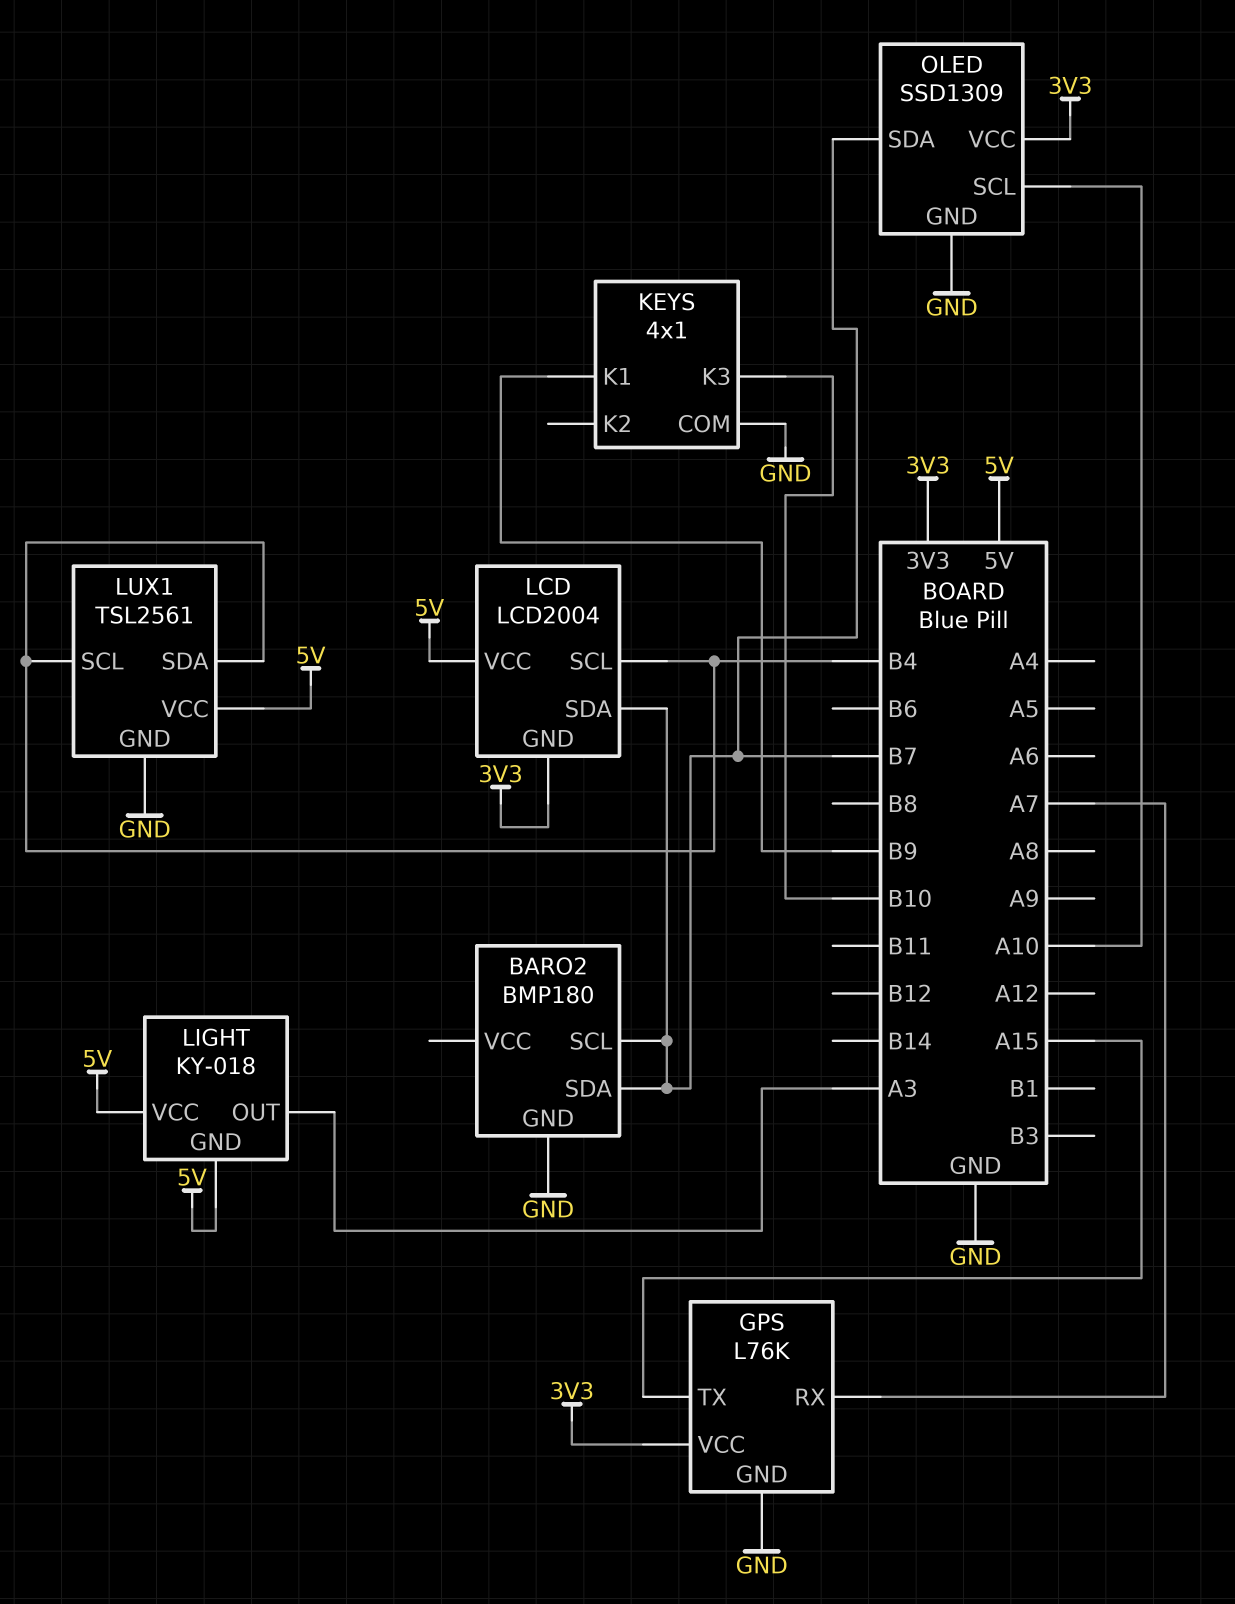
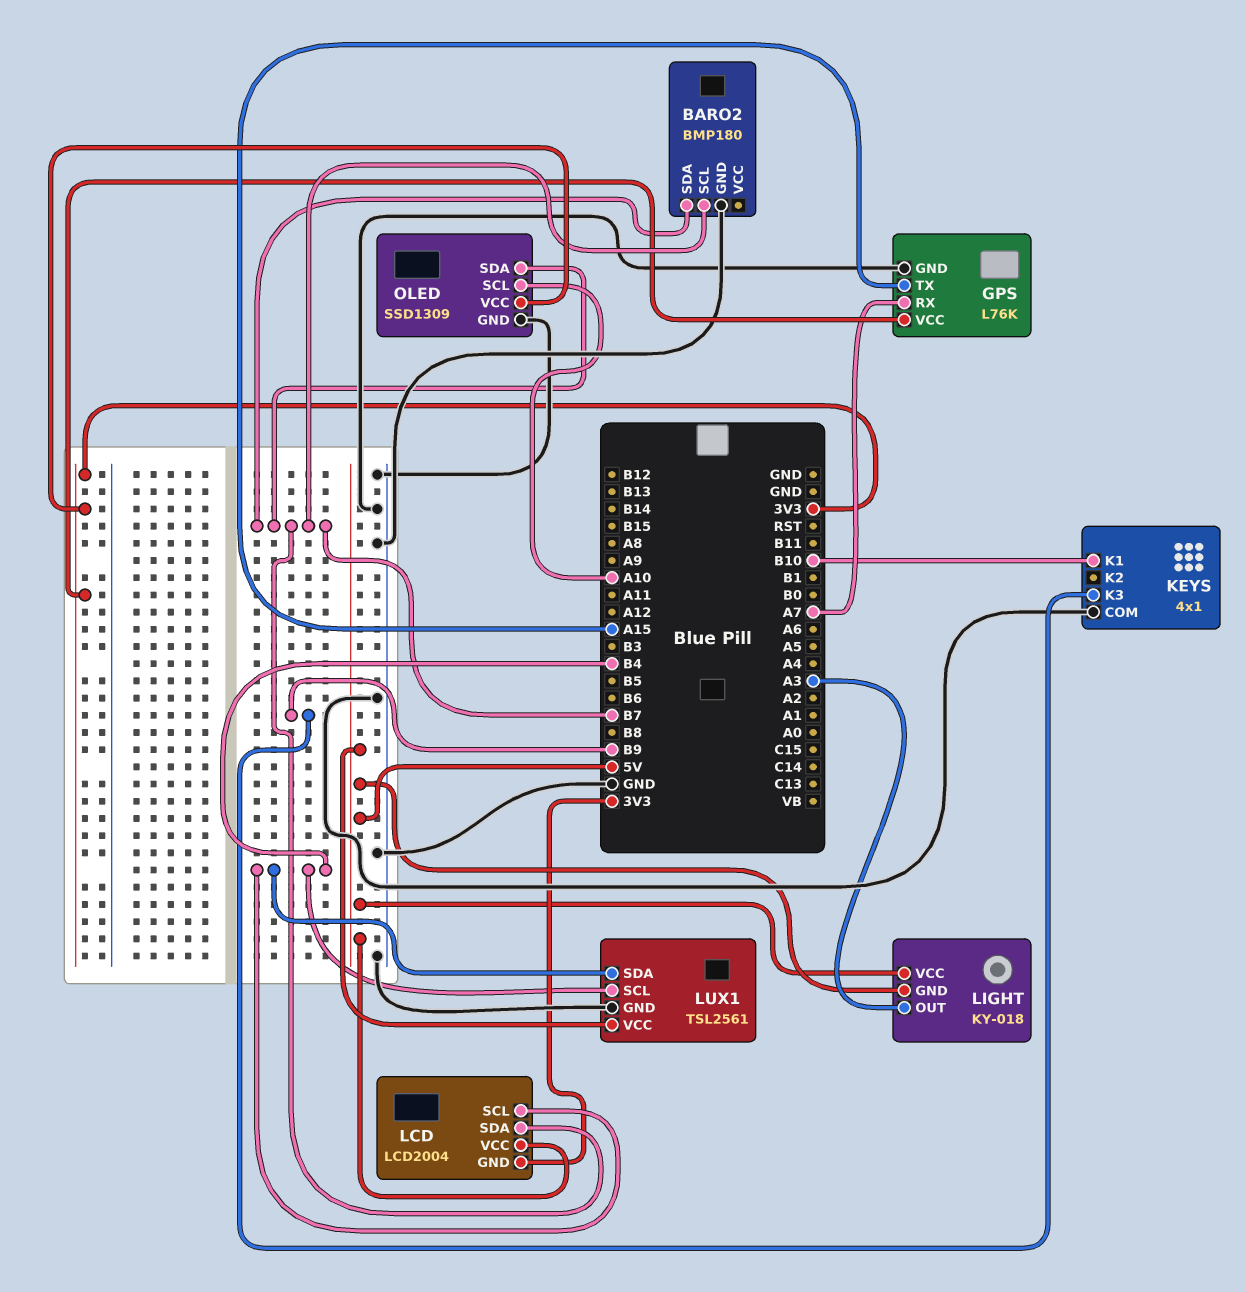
KEYS pin K1: B9 -> B10
KEYS pin K3: B10 -> B9

